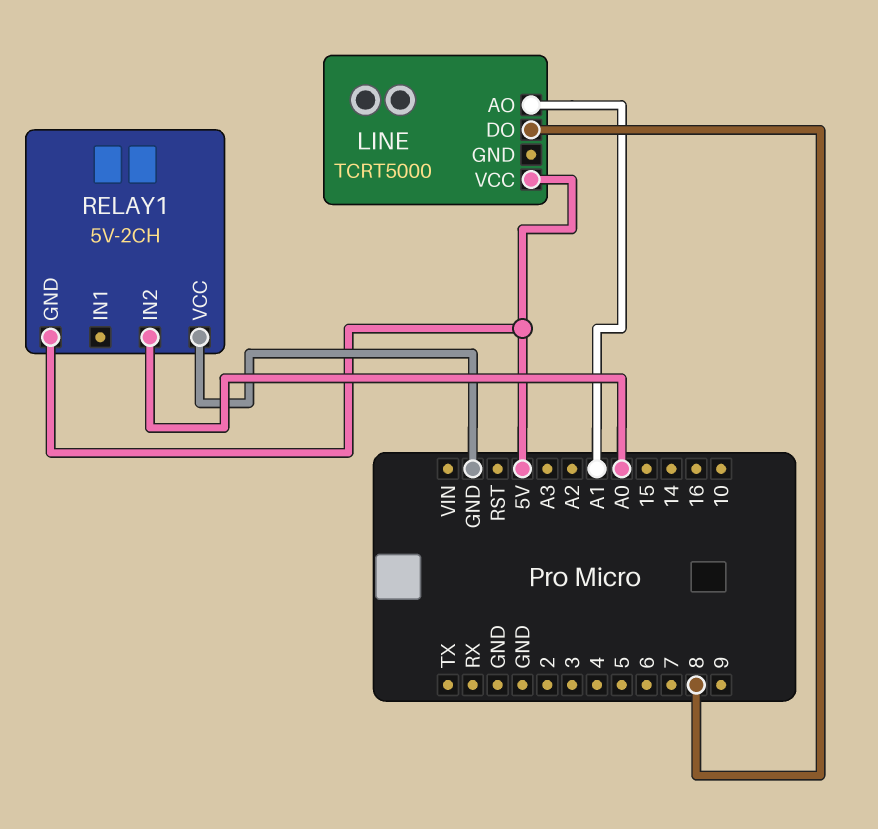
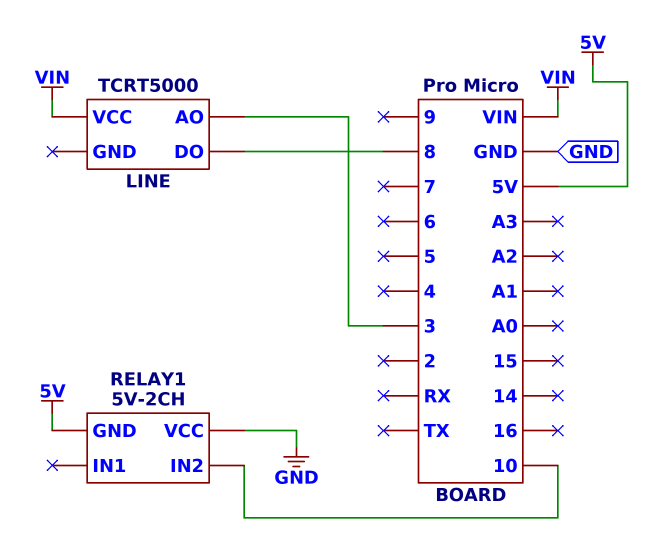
LINE pin AO: A1 -> 3
LINE pin VCC: 5V -> VIN
RELAY1 pin IN2: A0 -> 10

